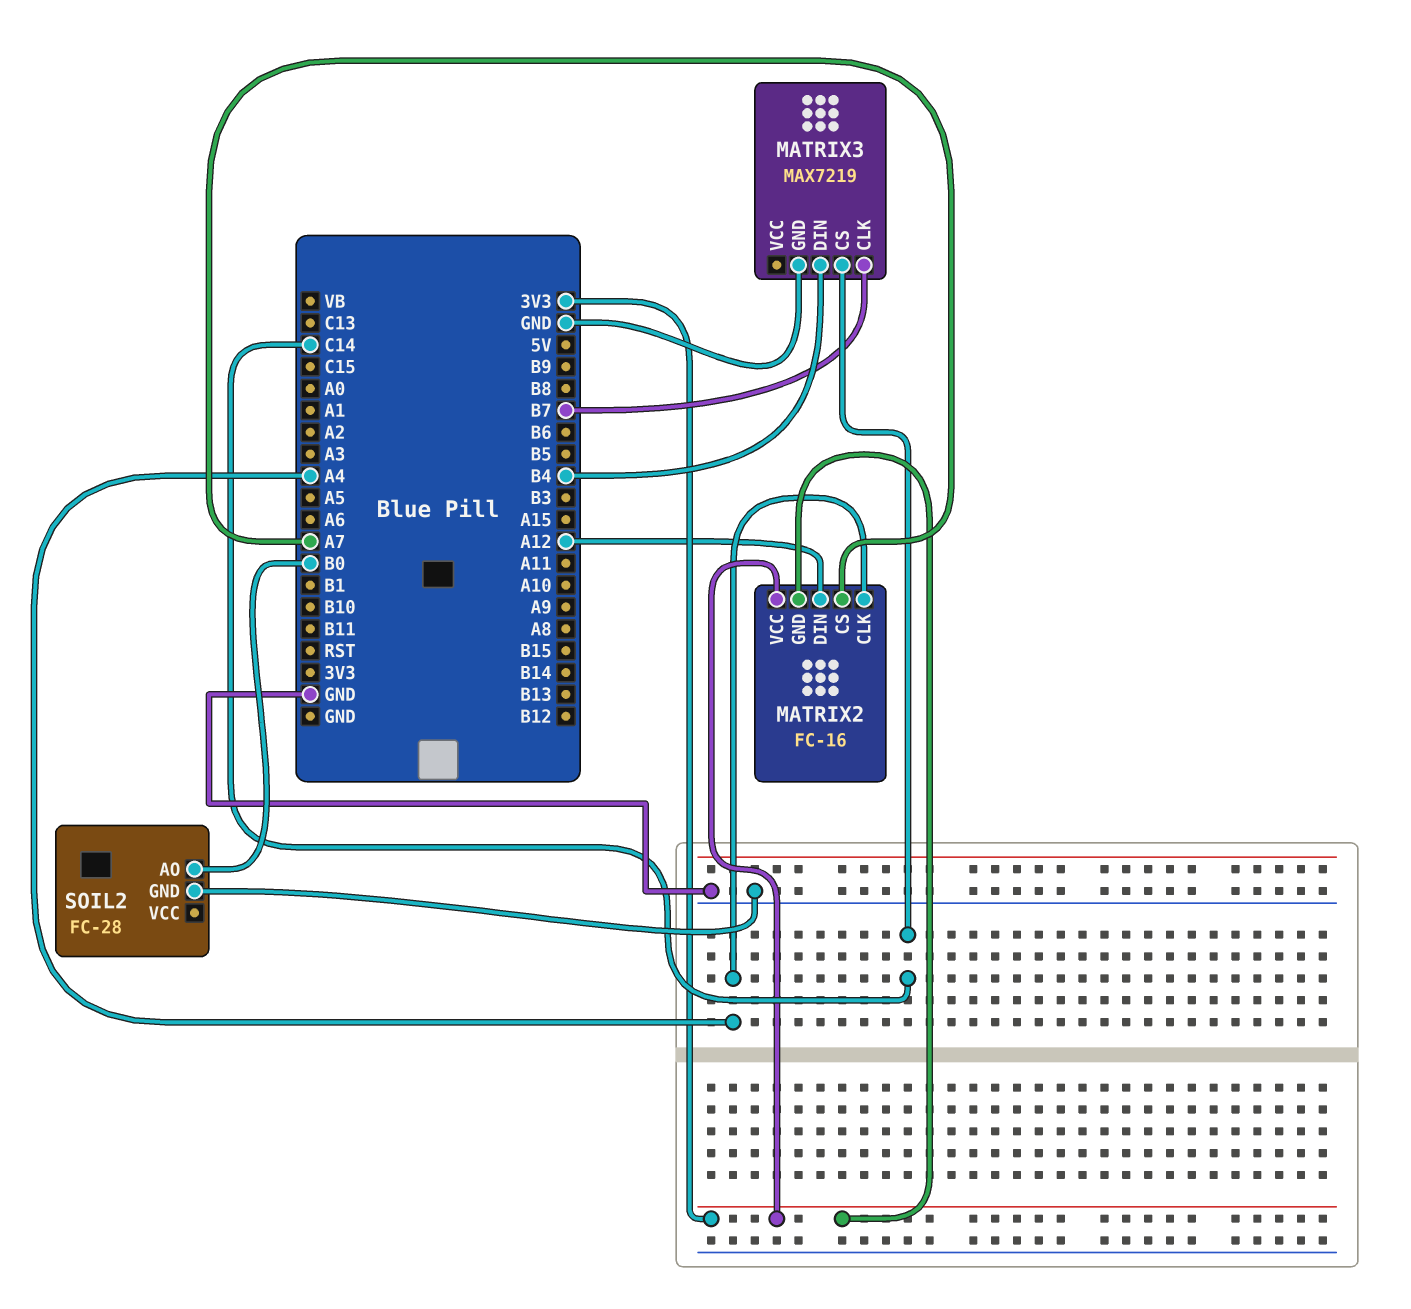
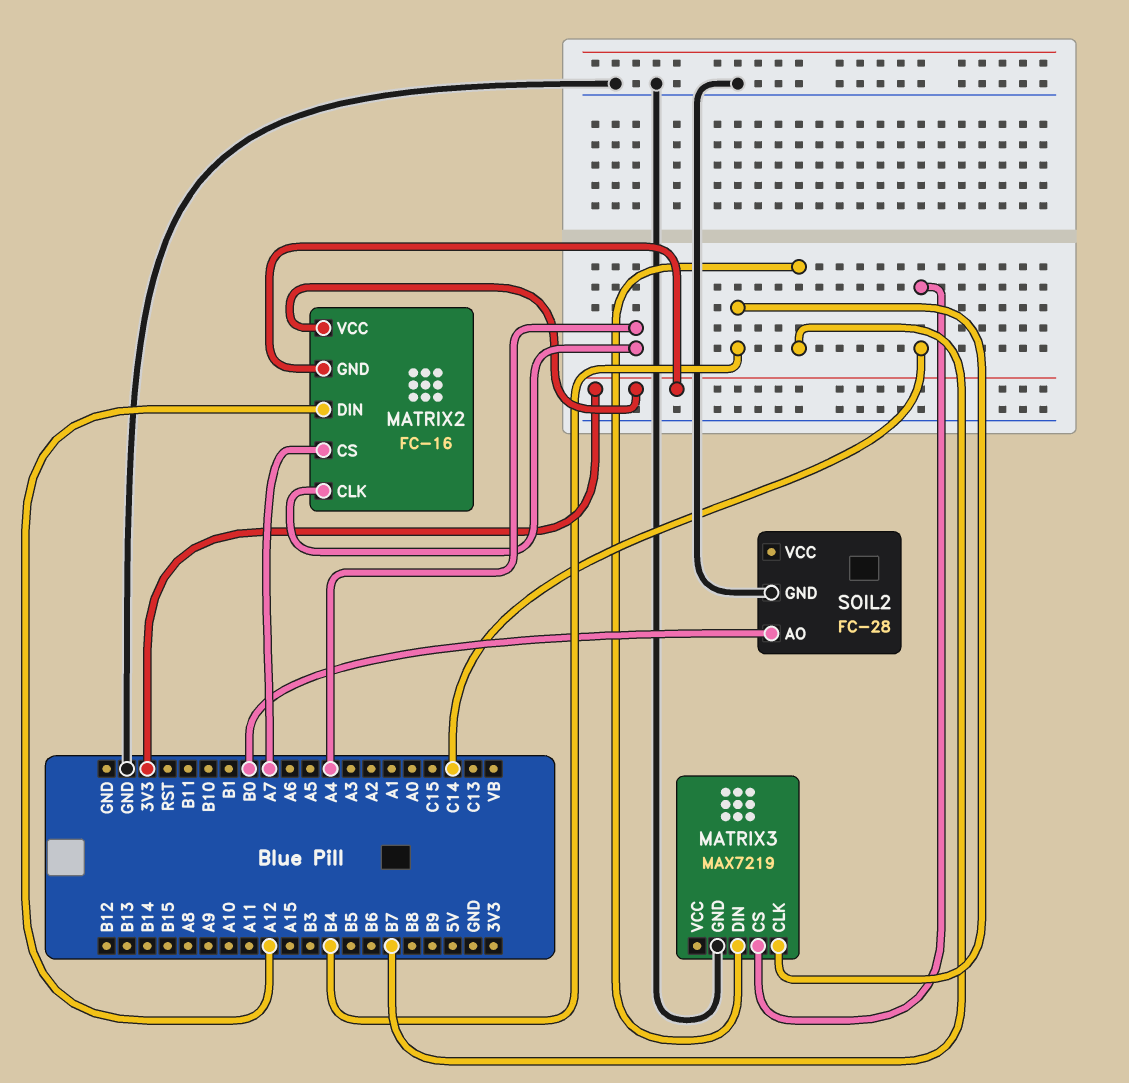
MATRIX3 pin CLK: B7 -> B4
MATRIX3 pin DIN: B4 -> B7

